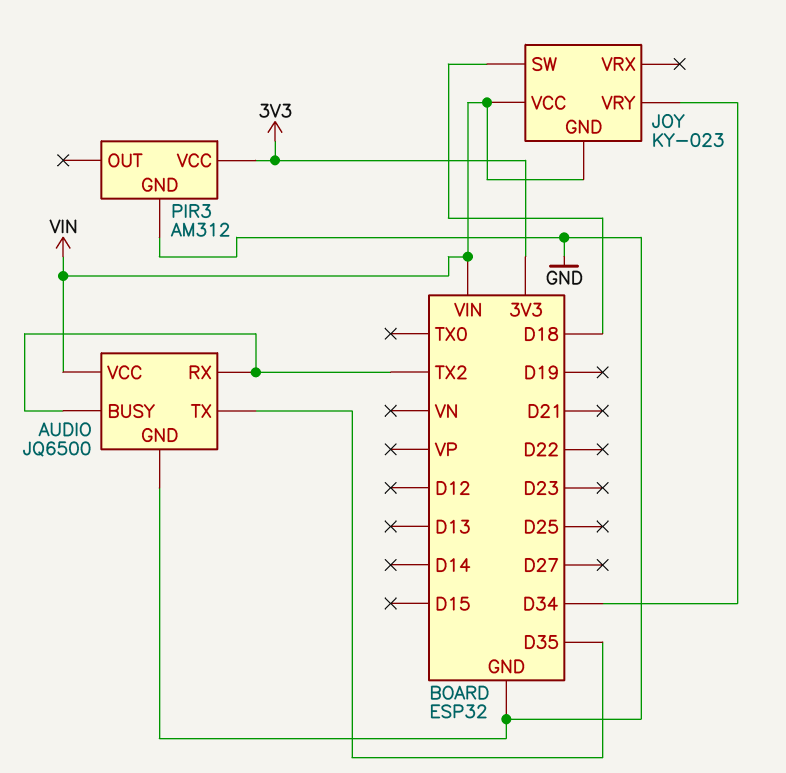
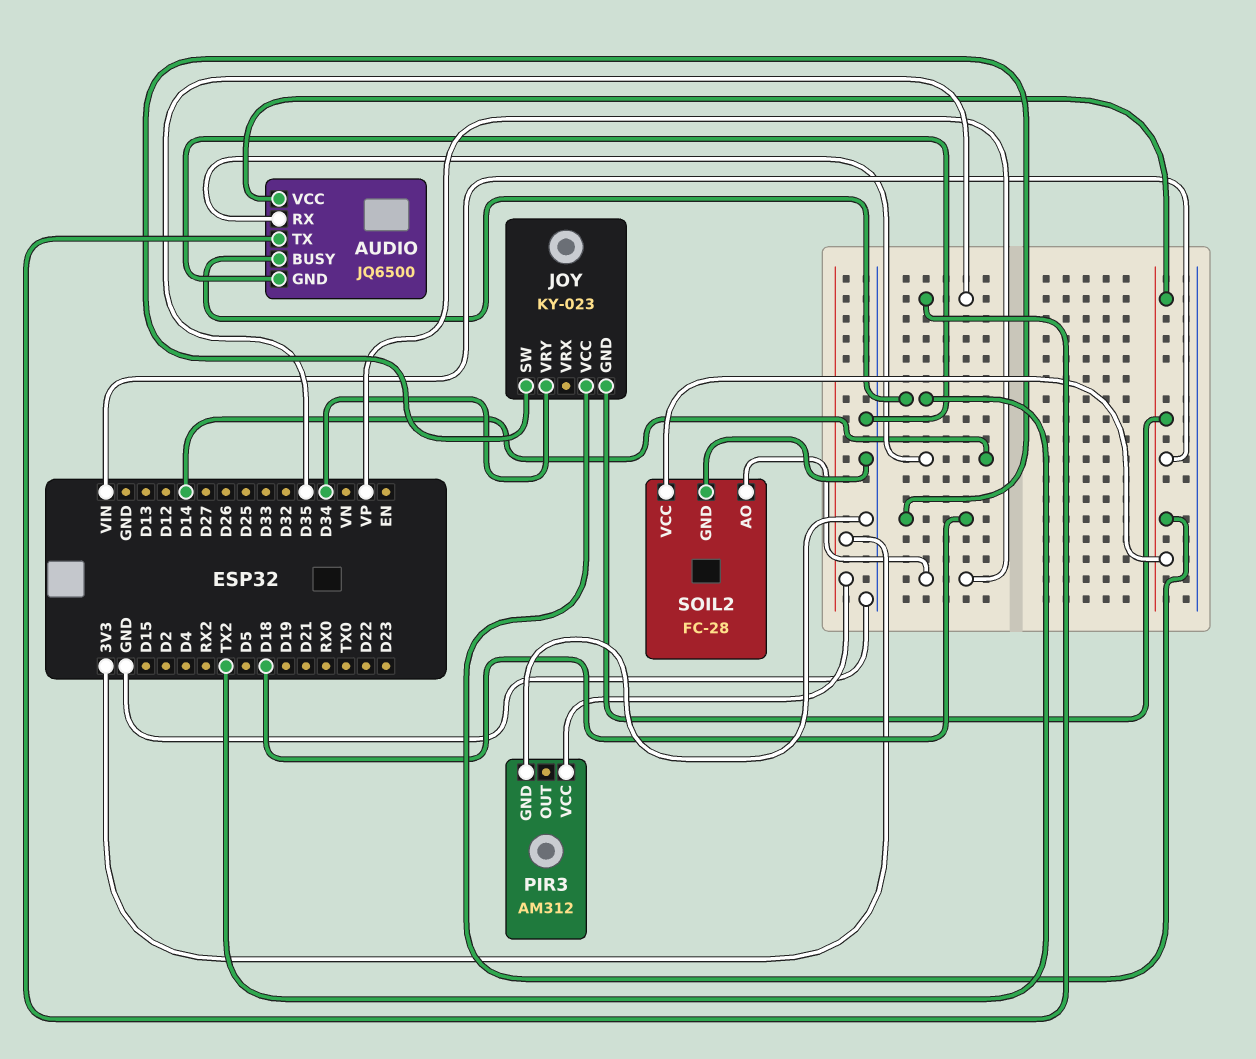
AUDIO pin RX: TX2 -> D14
SOIL2: none -> FC-28
SOIL2 pin AO: none -> VP
SOIL2 pin GND: none -> GND
SOIL2 pin VCC: none -> VIN

